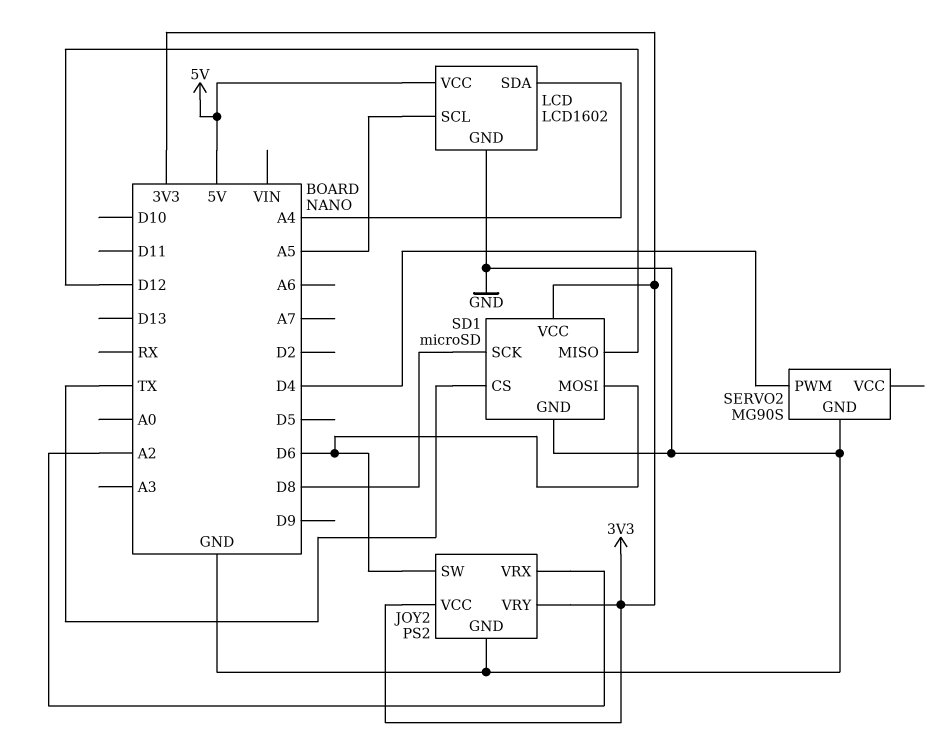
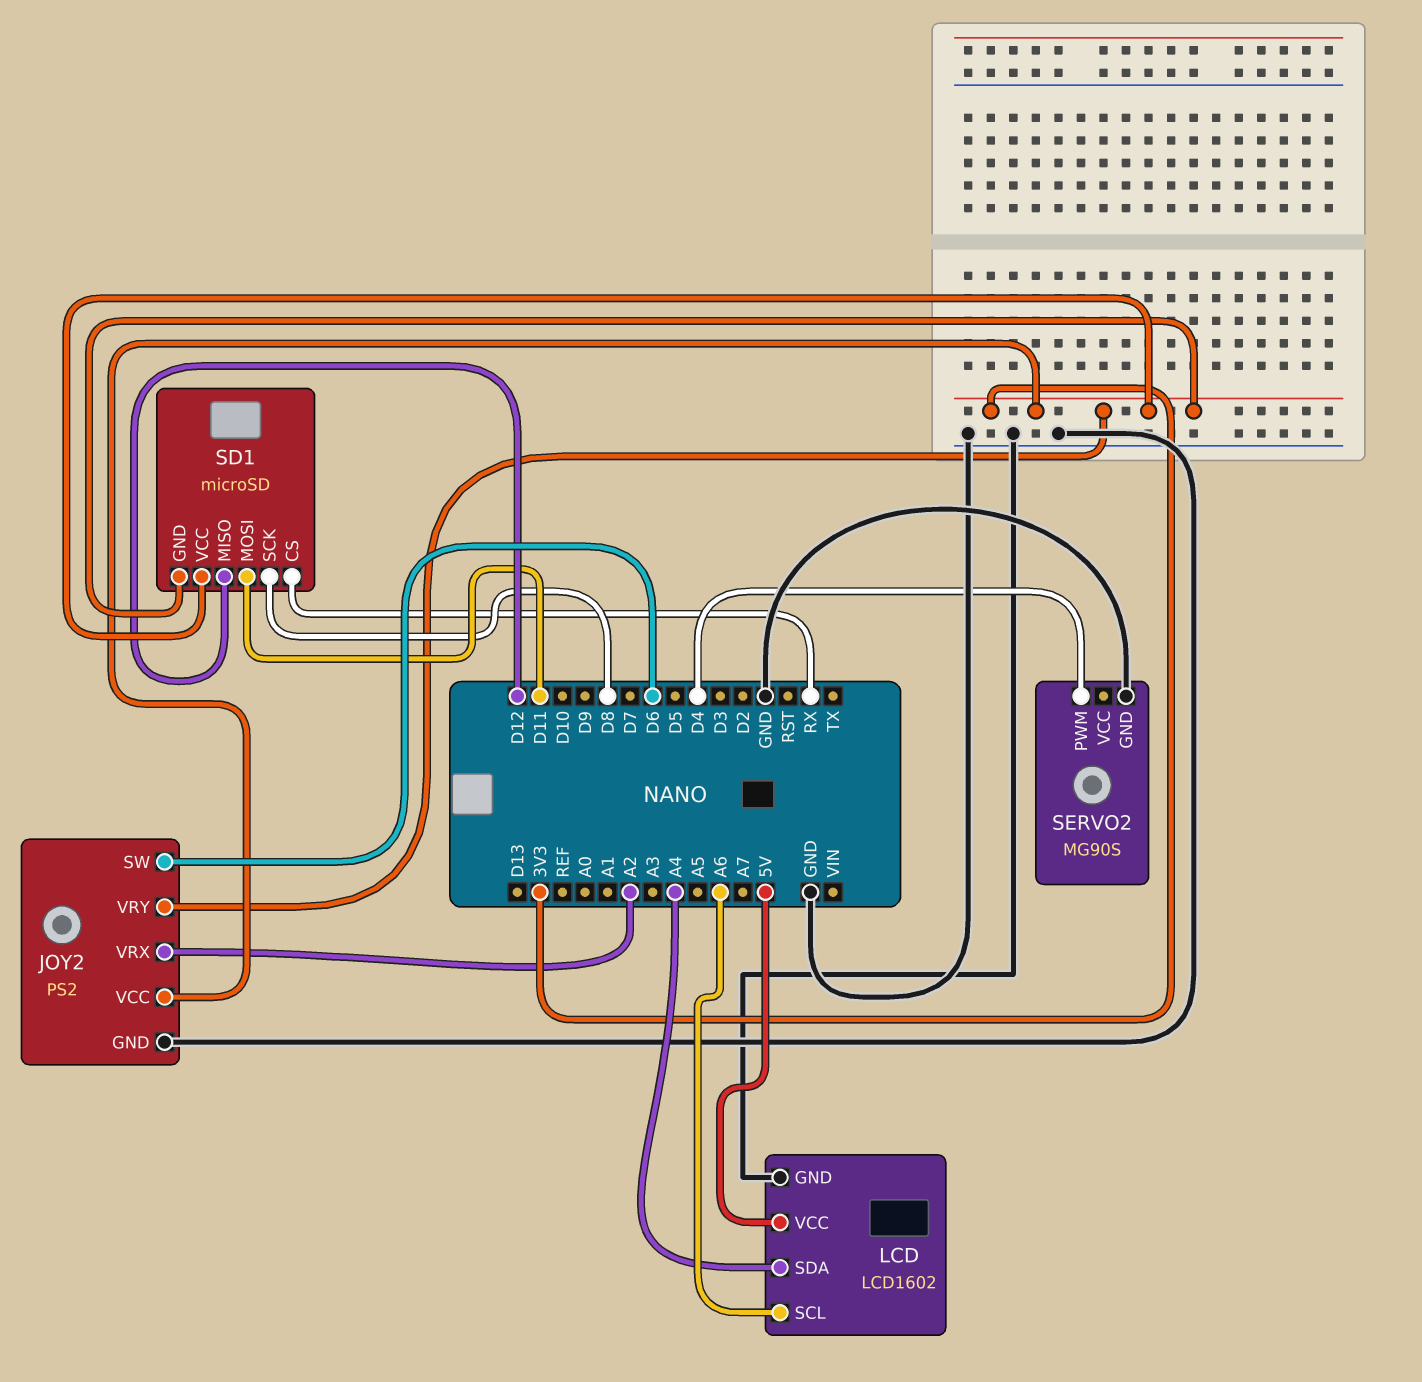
LCD pin SCL: A5 -> A6
SD1 pin CS: TX -> RX
SD1 pin GND: GND -> 3V3
SD1 pin MOSI: D6 -> D11

